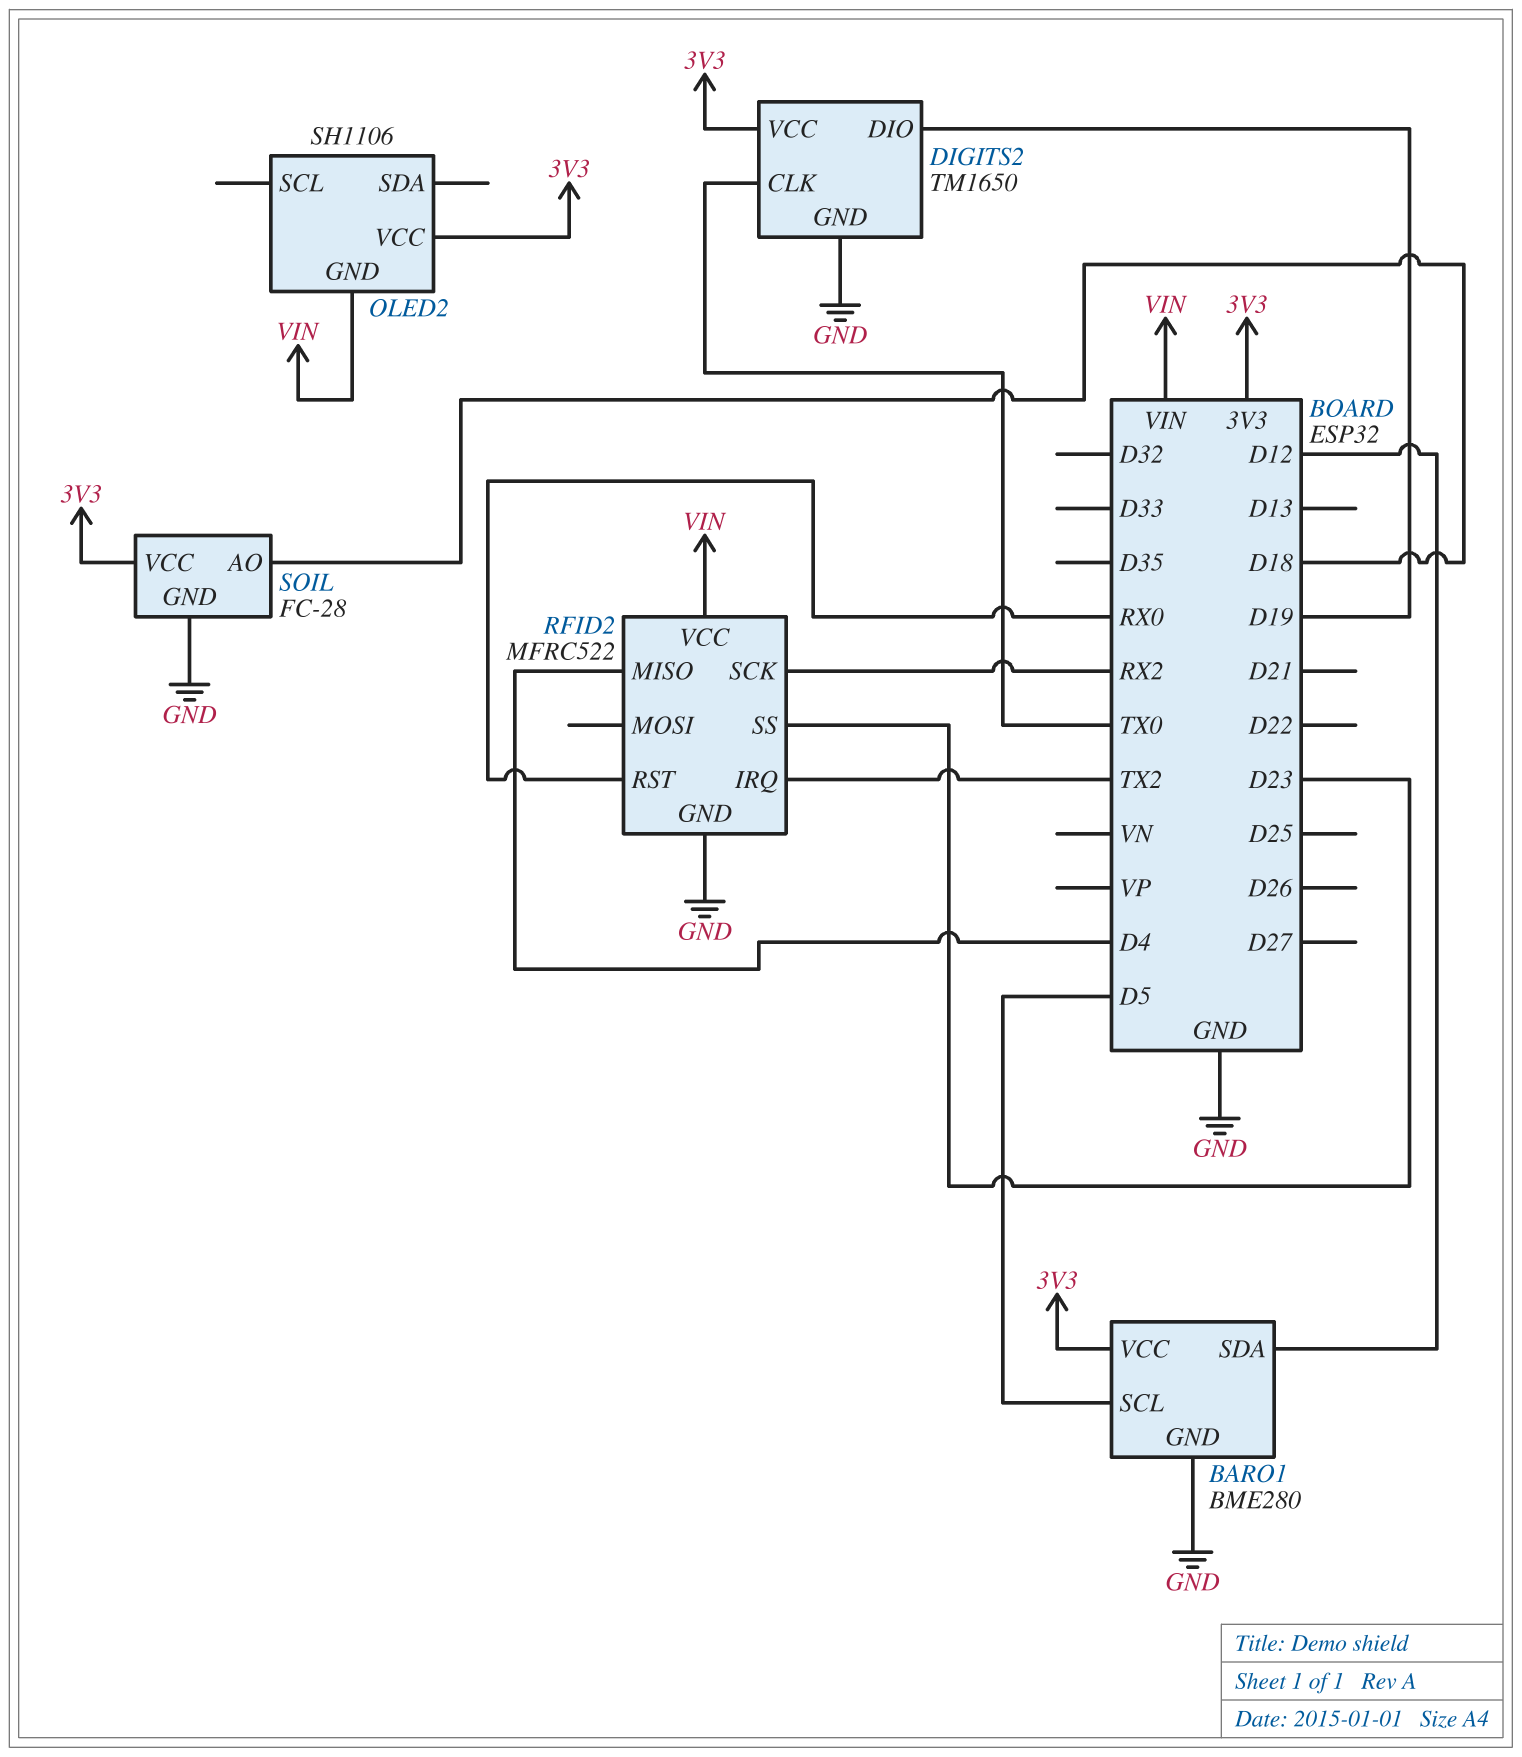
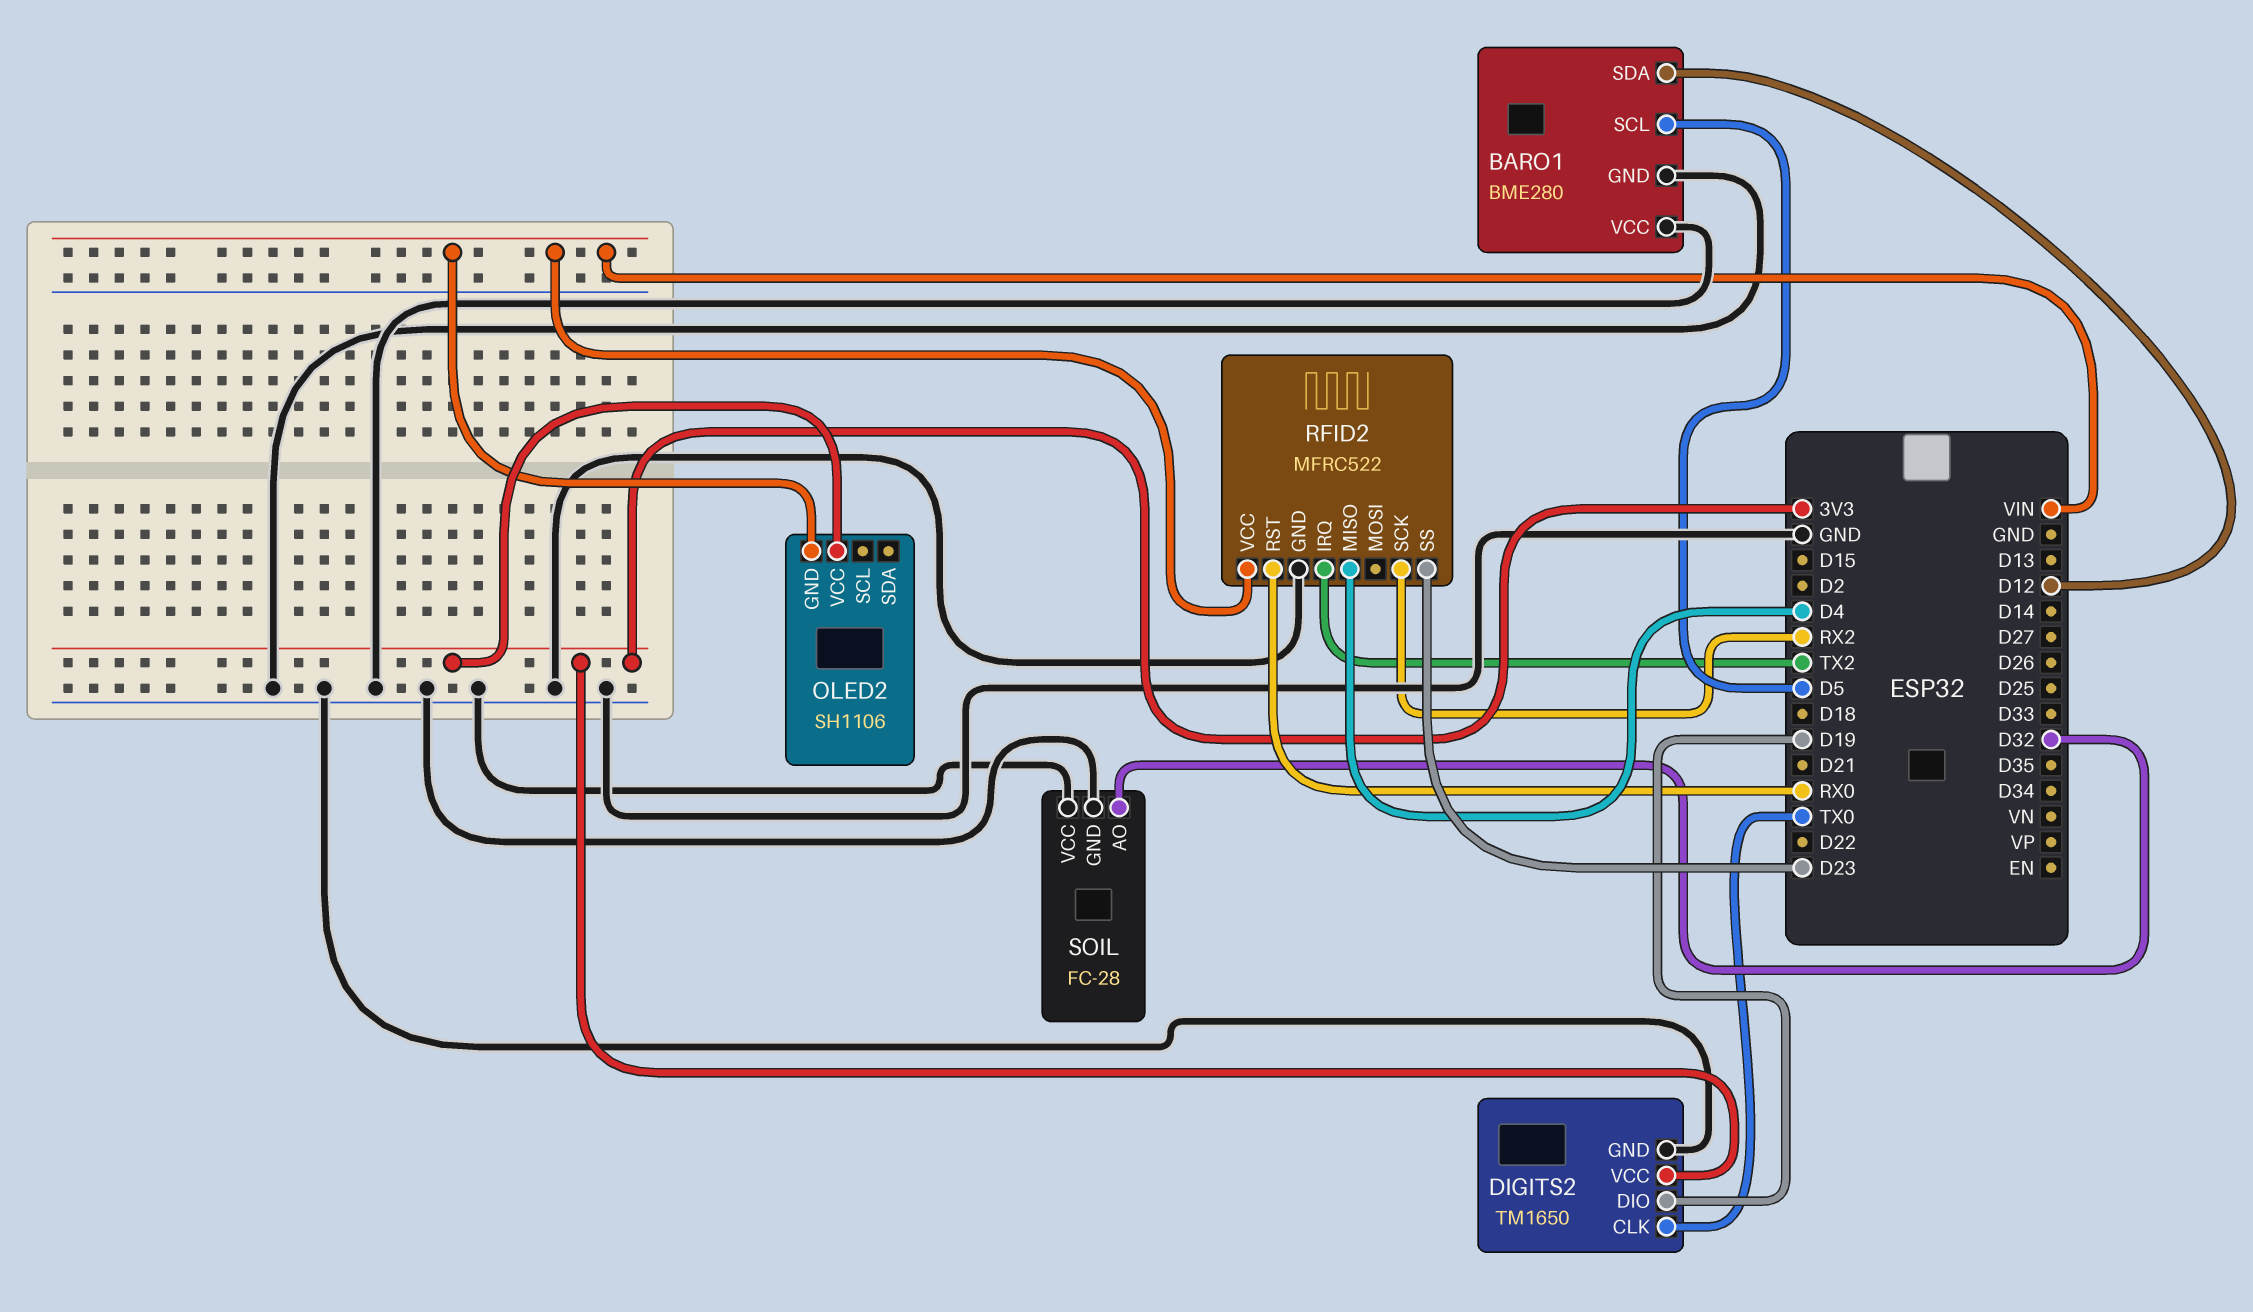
BARO1 pin VCC: 3V3 -> GND
SOIL pin AO: D18 -> D32
SOIL pin VCC: 3V3 -> GND

